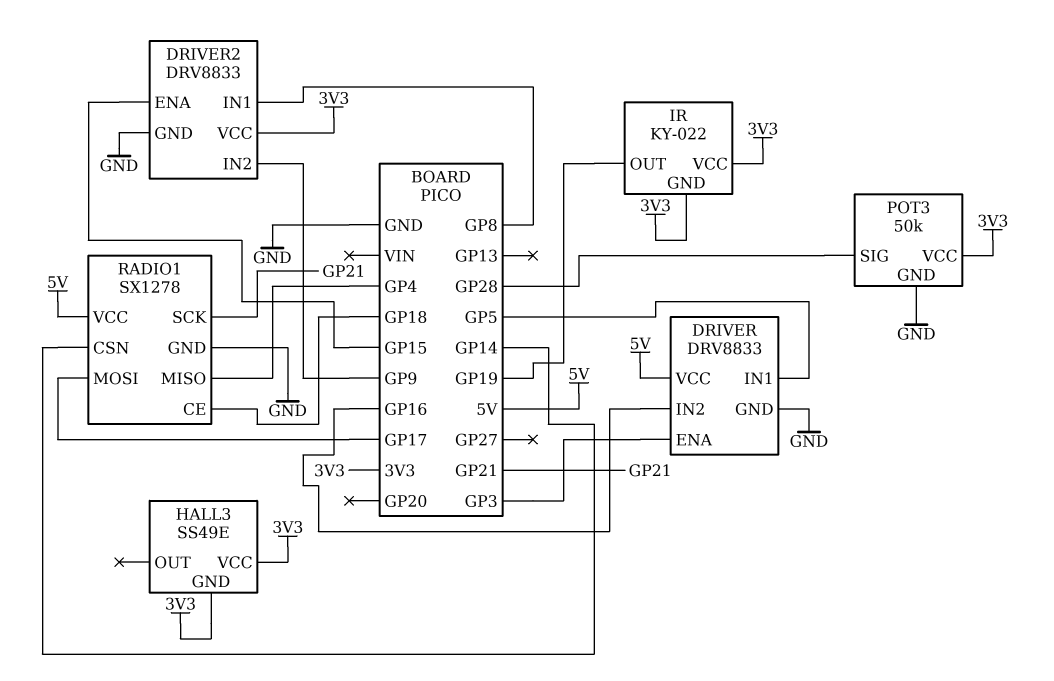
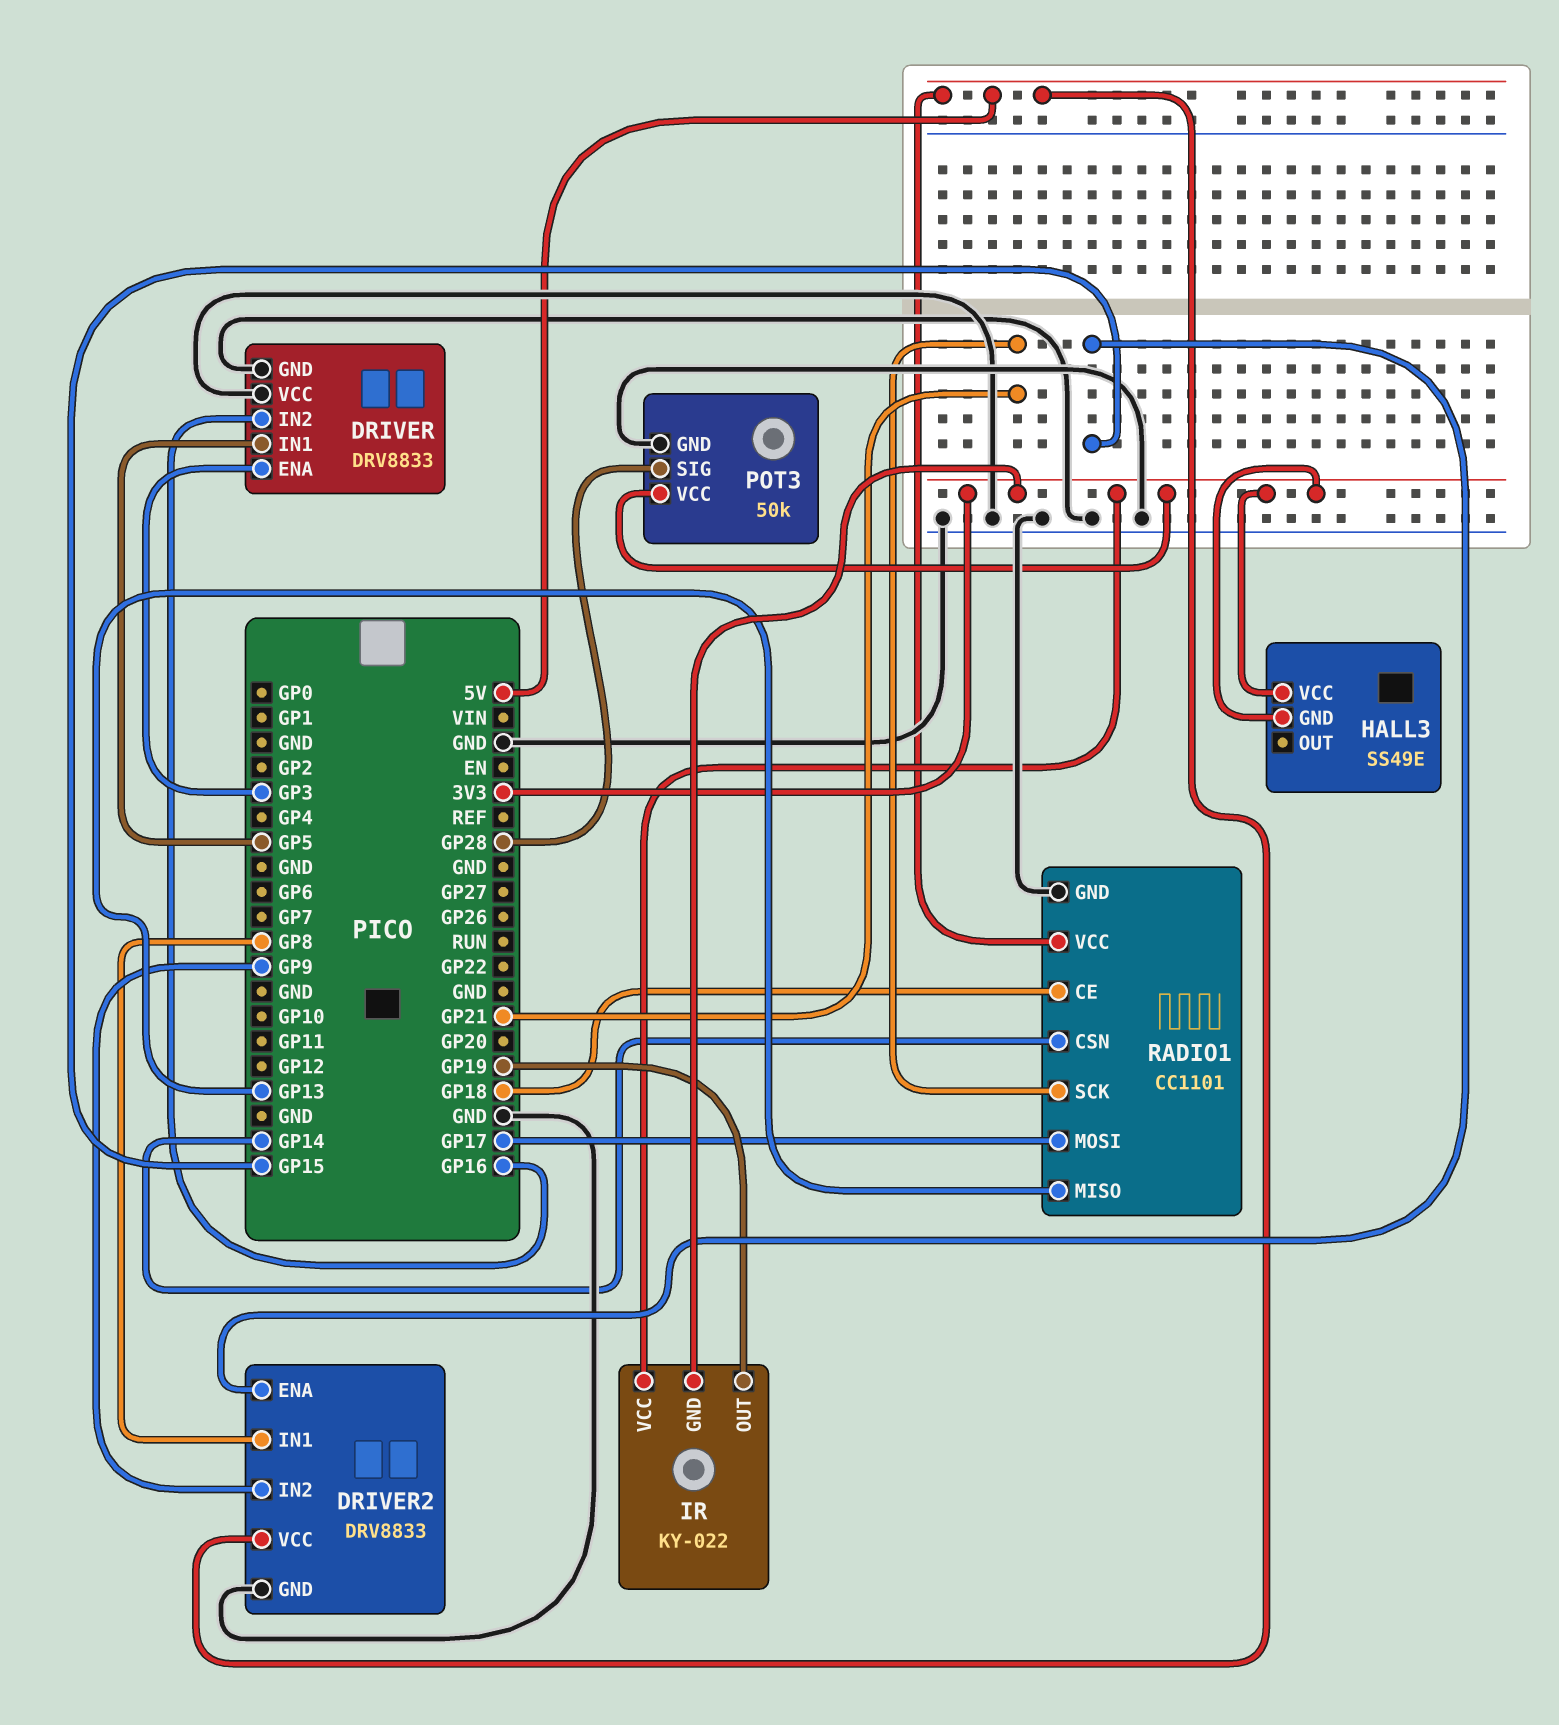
DRIVER pin VCC: 5V -> GND
DRIVER2 pin VCC: 3V3 -> 5V
RADIO1: SX1278 -> CC1101
RADIO1 pin MISO: GP4 -> GP13

